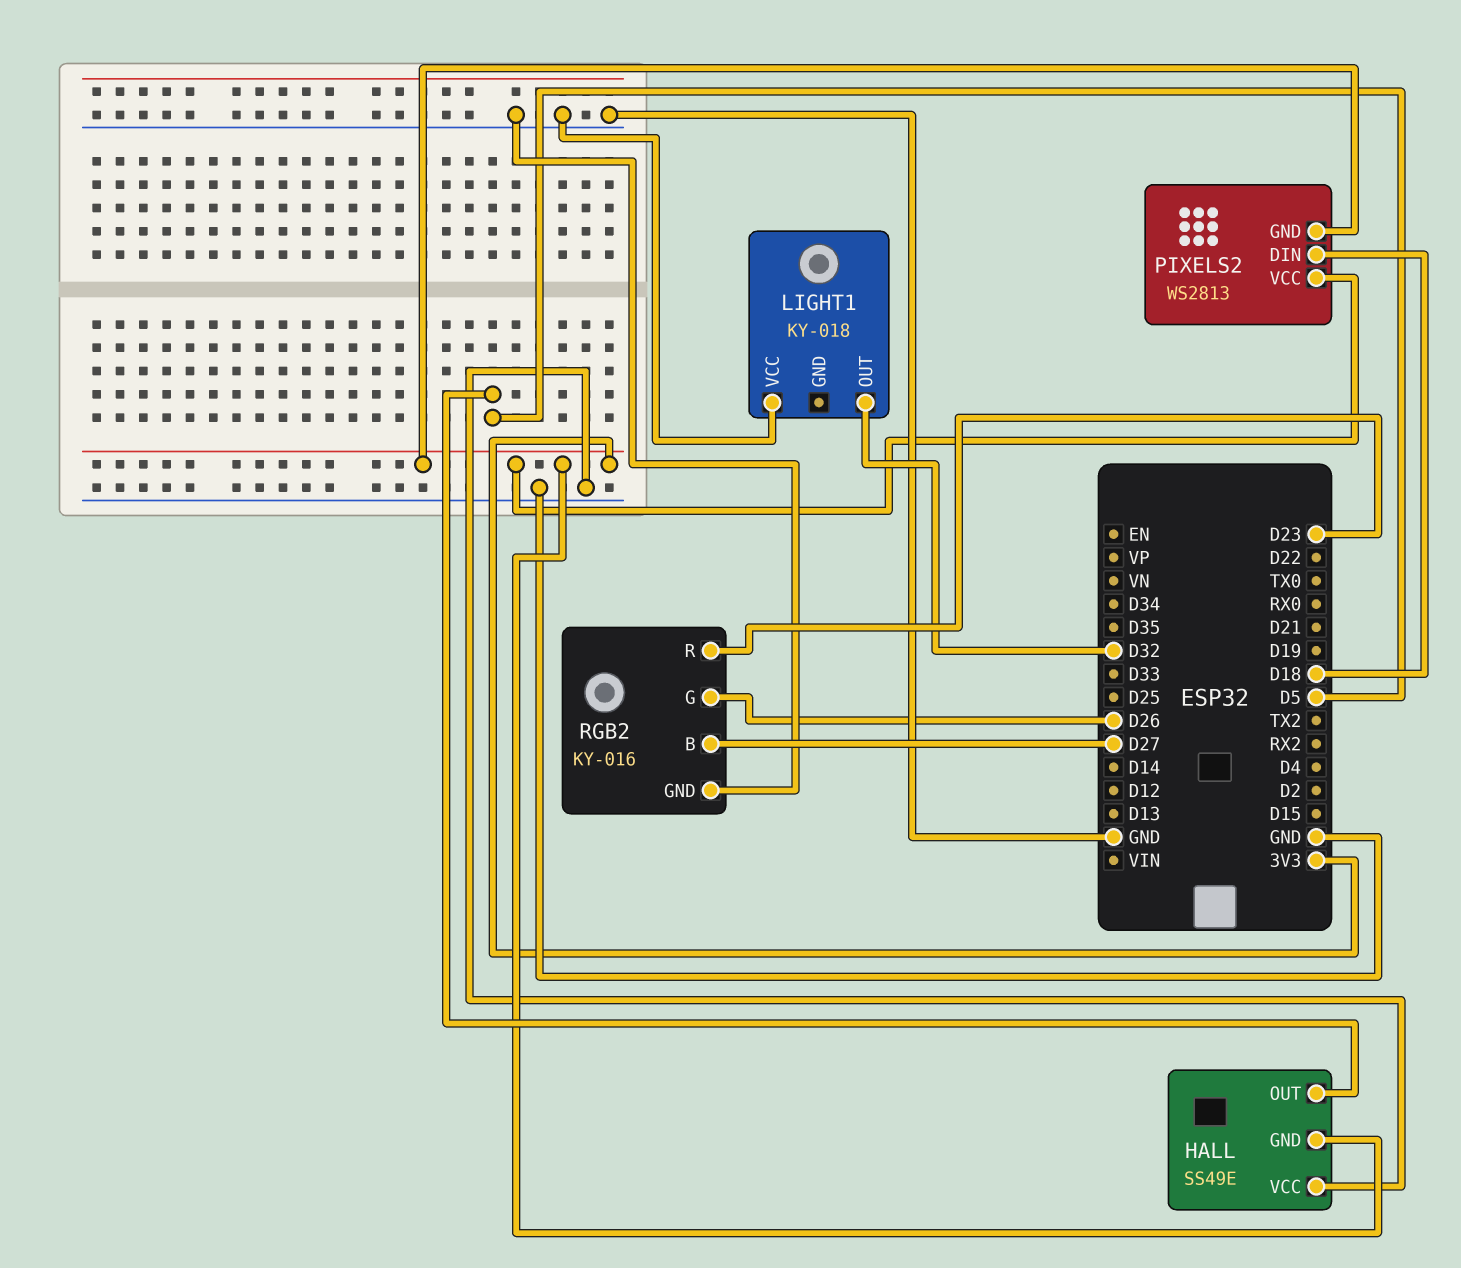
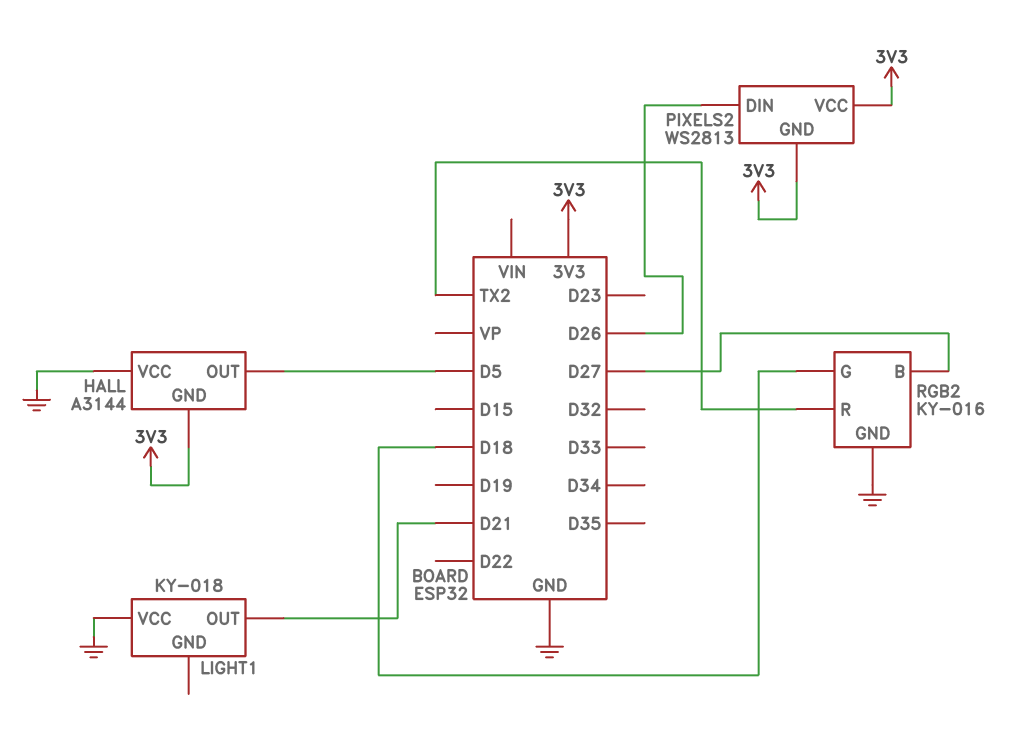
HALL: SS49E -> A3144
LIGHT1 pin OUT: D32 -> D21
PIXELS2 pin DIN: D18 -> D26
RGB2 pin G: D26 -> D18
RGB2 pin R: D23 -> TX2

